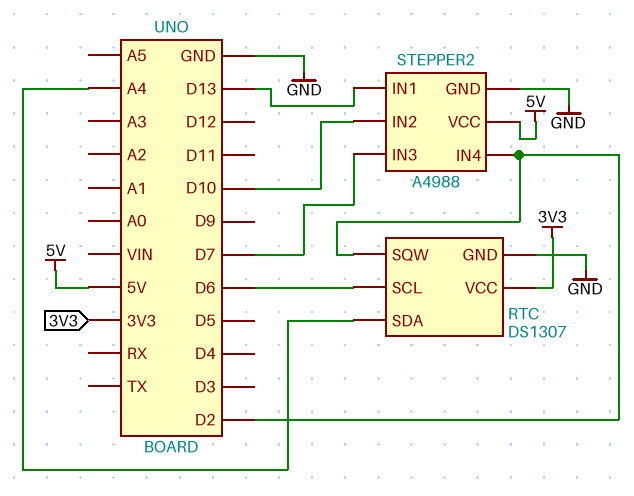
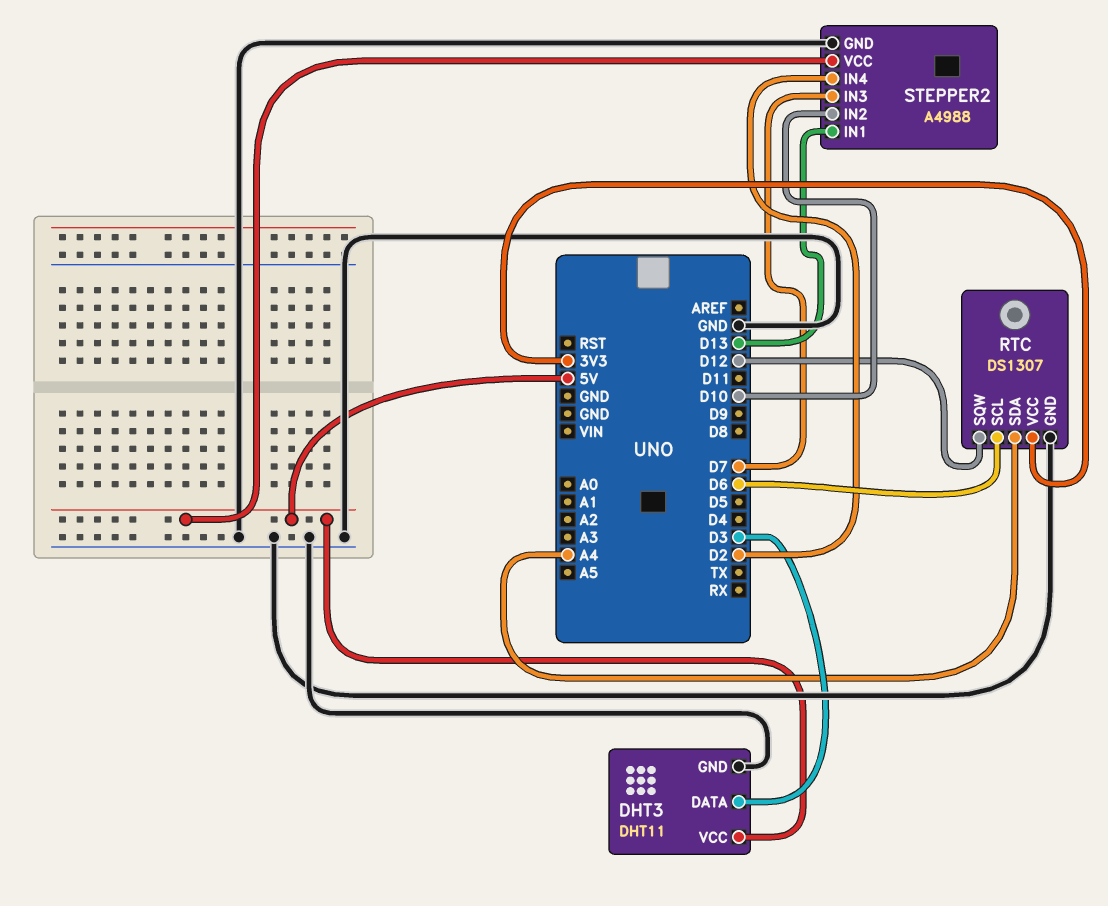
DHT3: none -> DHT11
DHT3 pin DATA: none -> D3
DHT3 pin GND: none -> GND
DHT3 pin VCC: none -> 5V
RTC pin SQW: D2 -> D12

